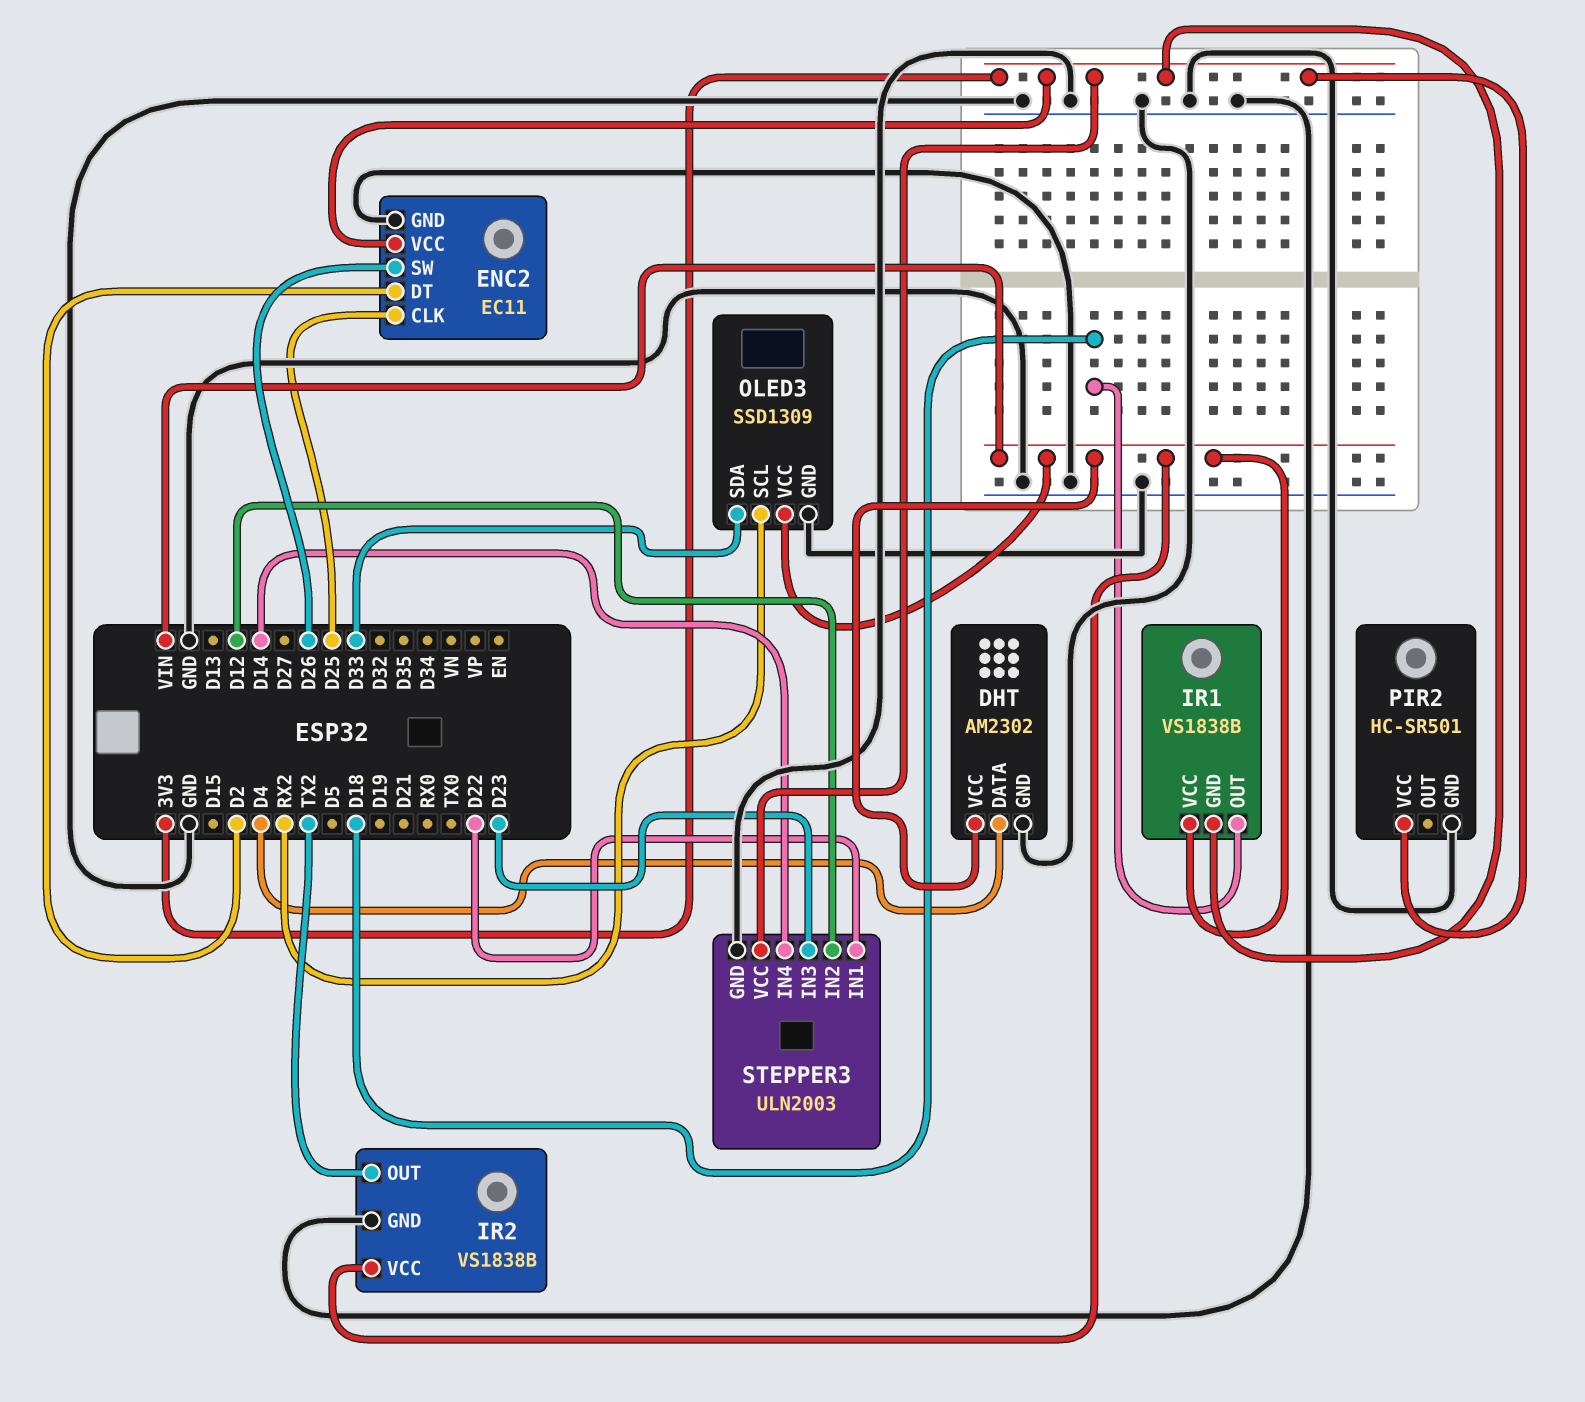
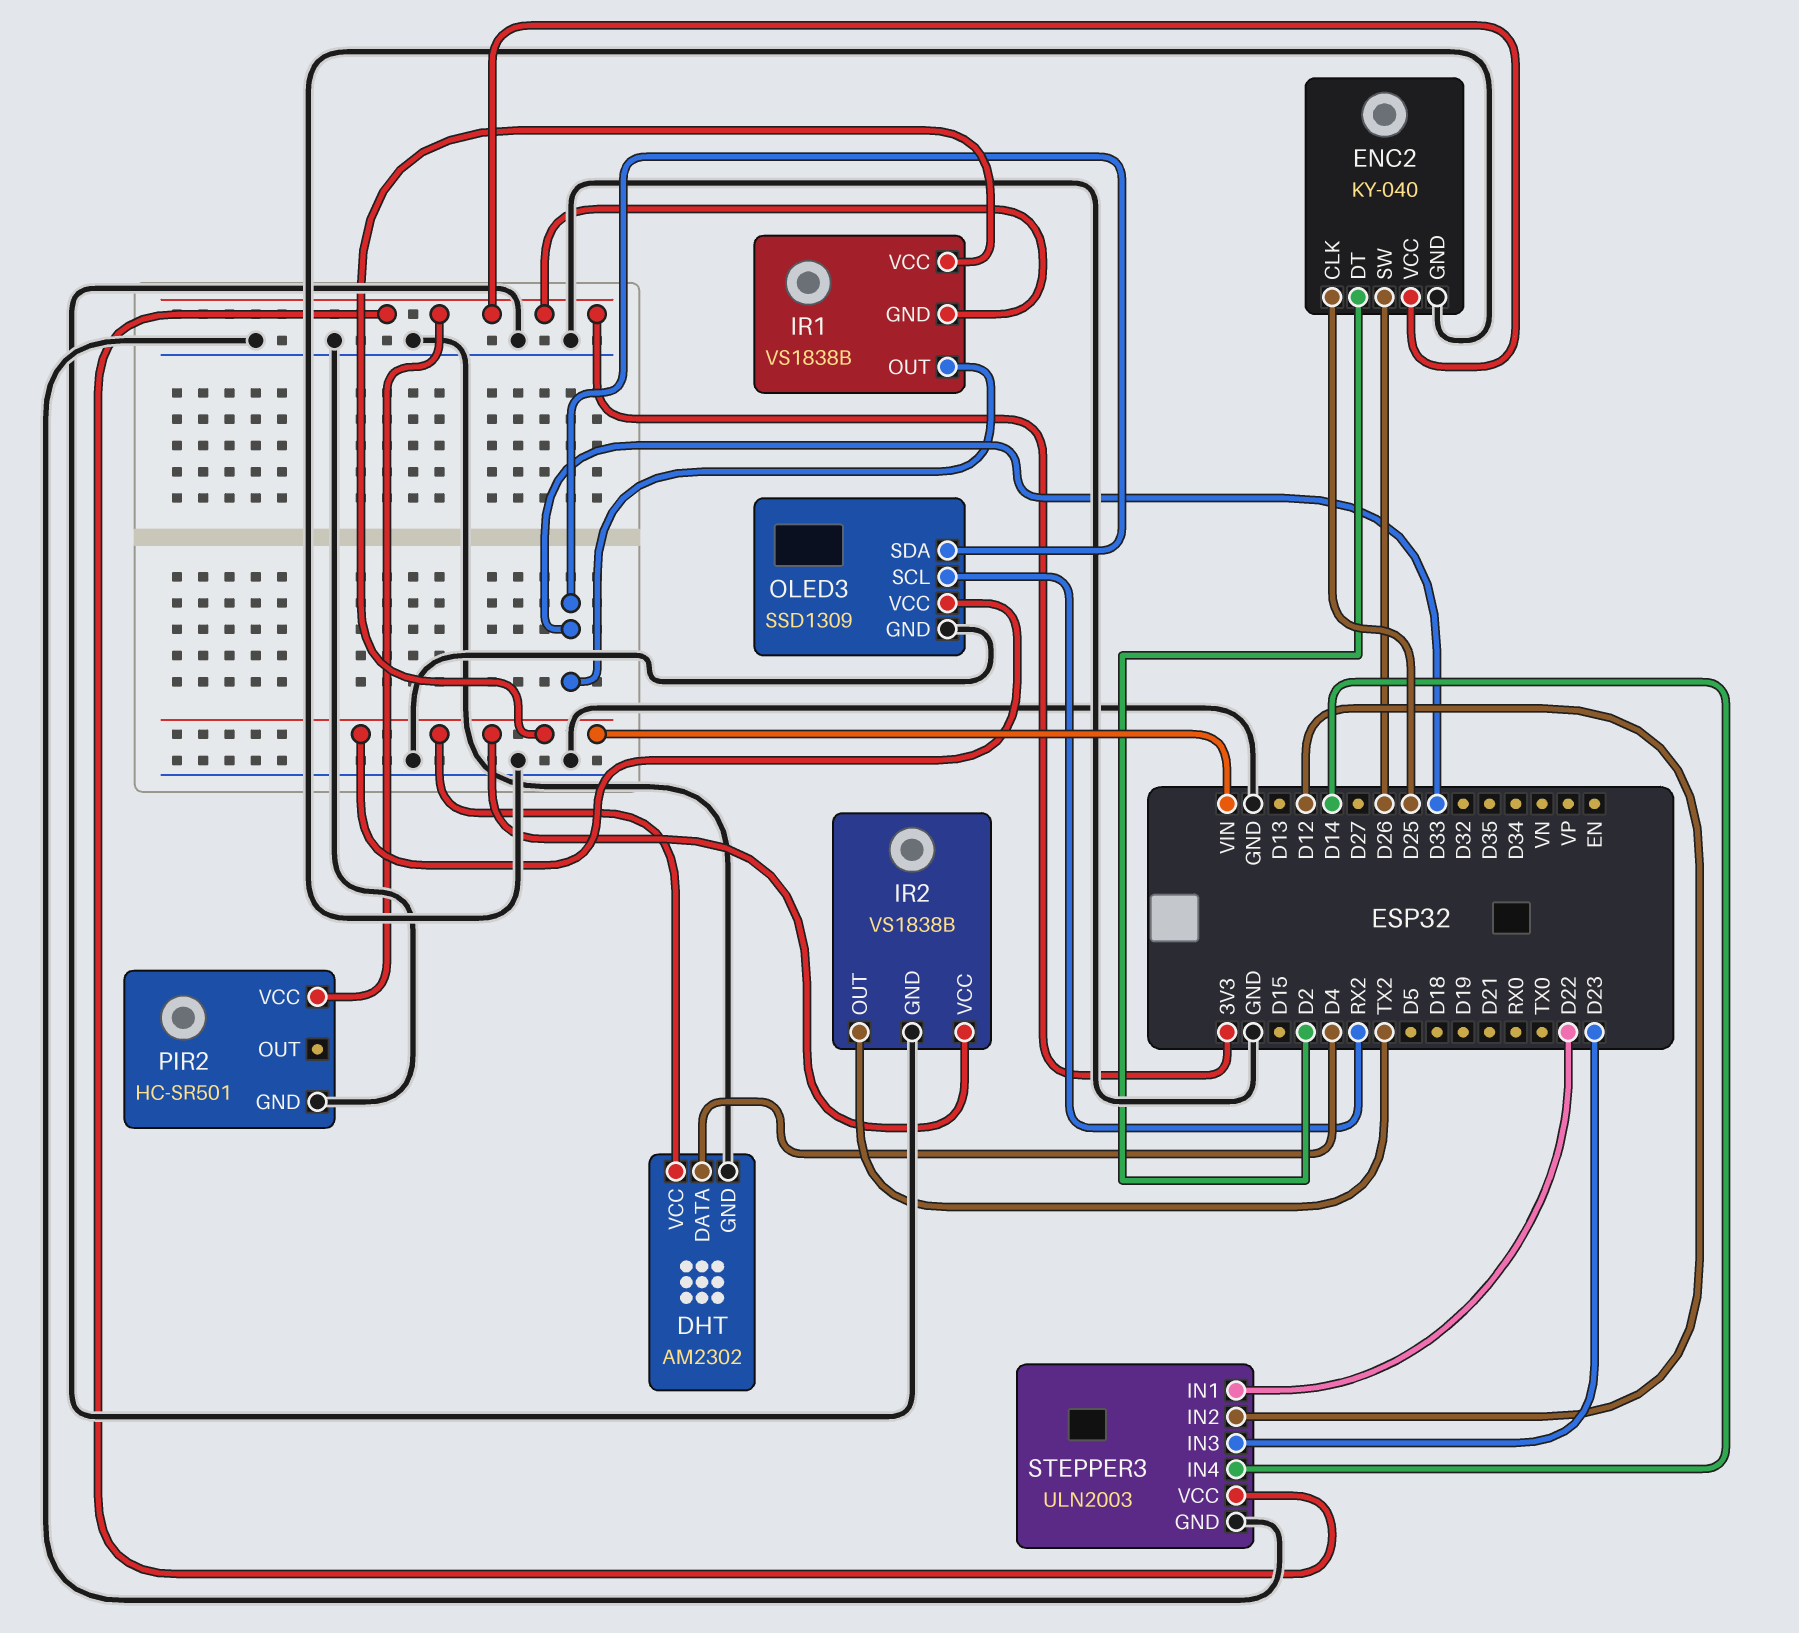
ENC2: EC11 -> KY-040
IR1 pin OUT: D18 -> D33

